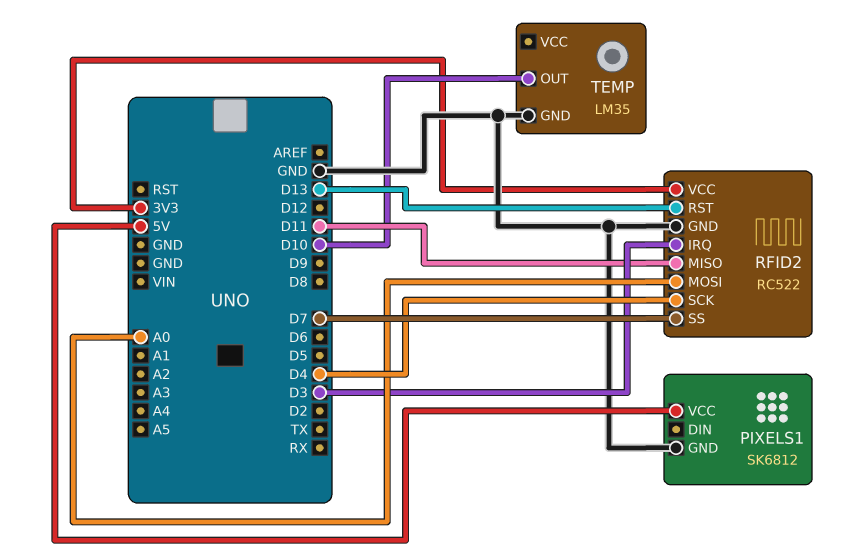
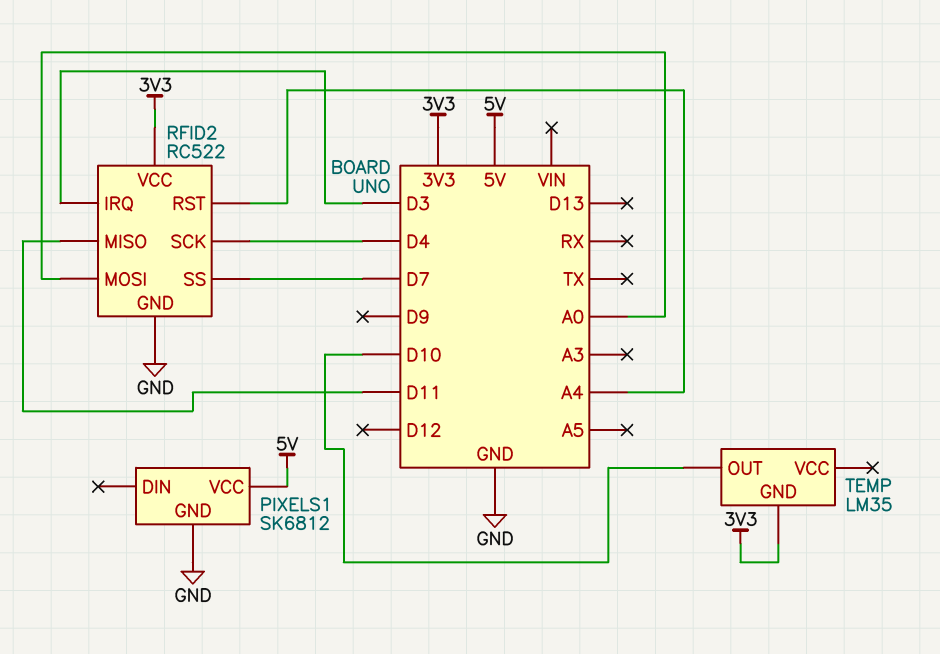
RFID2 pin RST: D13 -> A4
TEMP pin GND: GND -> 3V3

